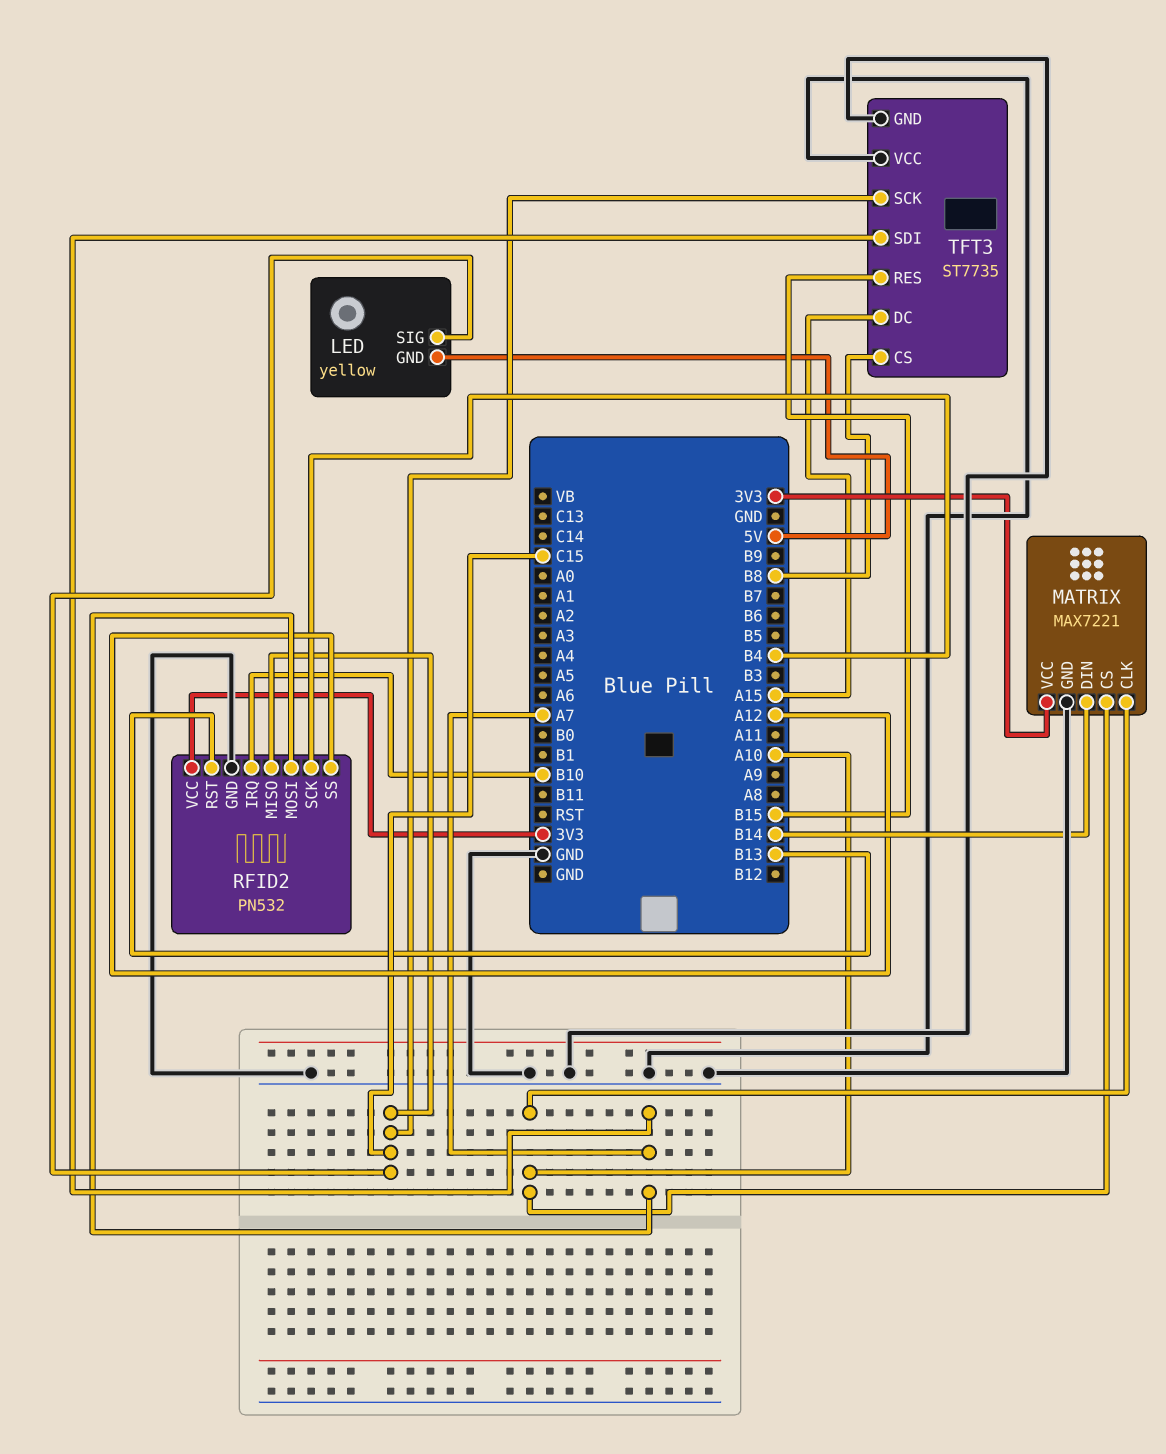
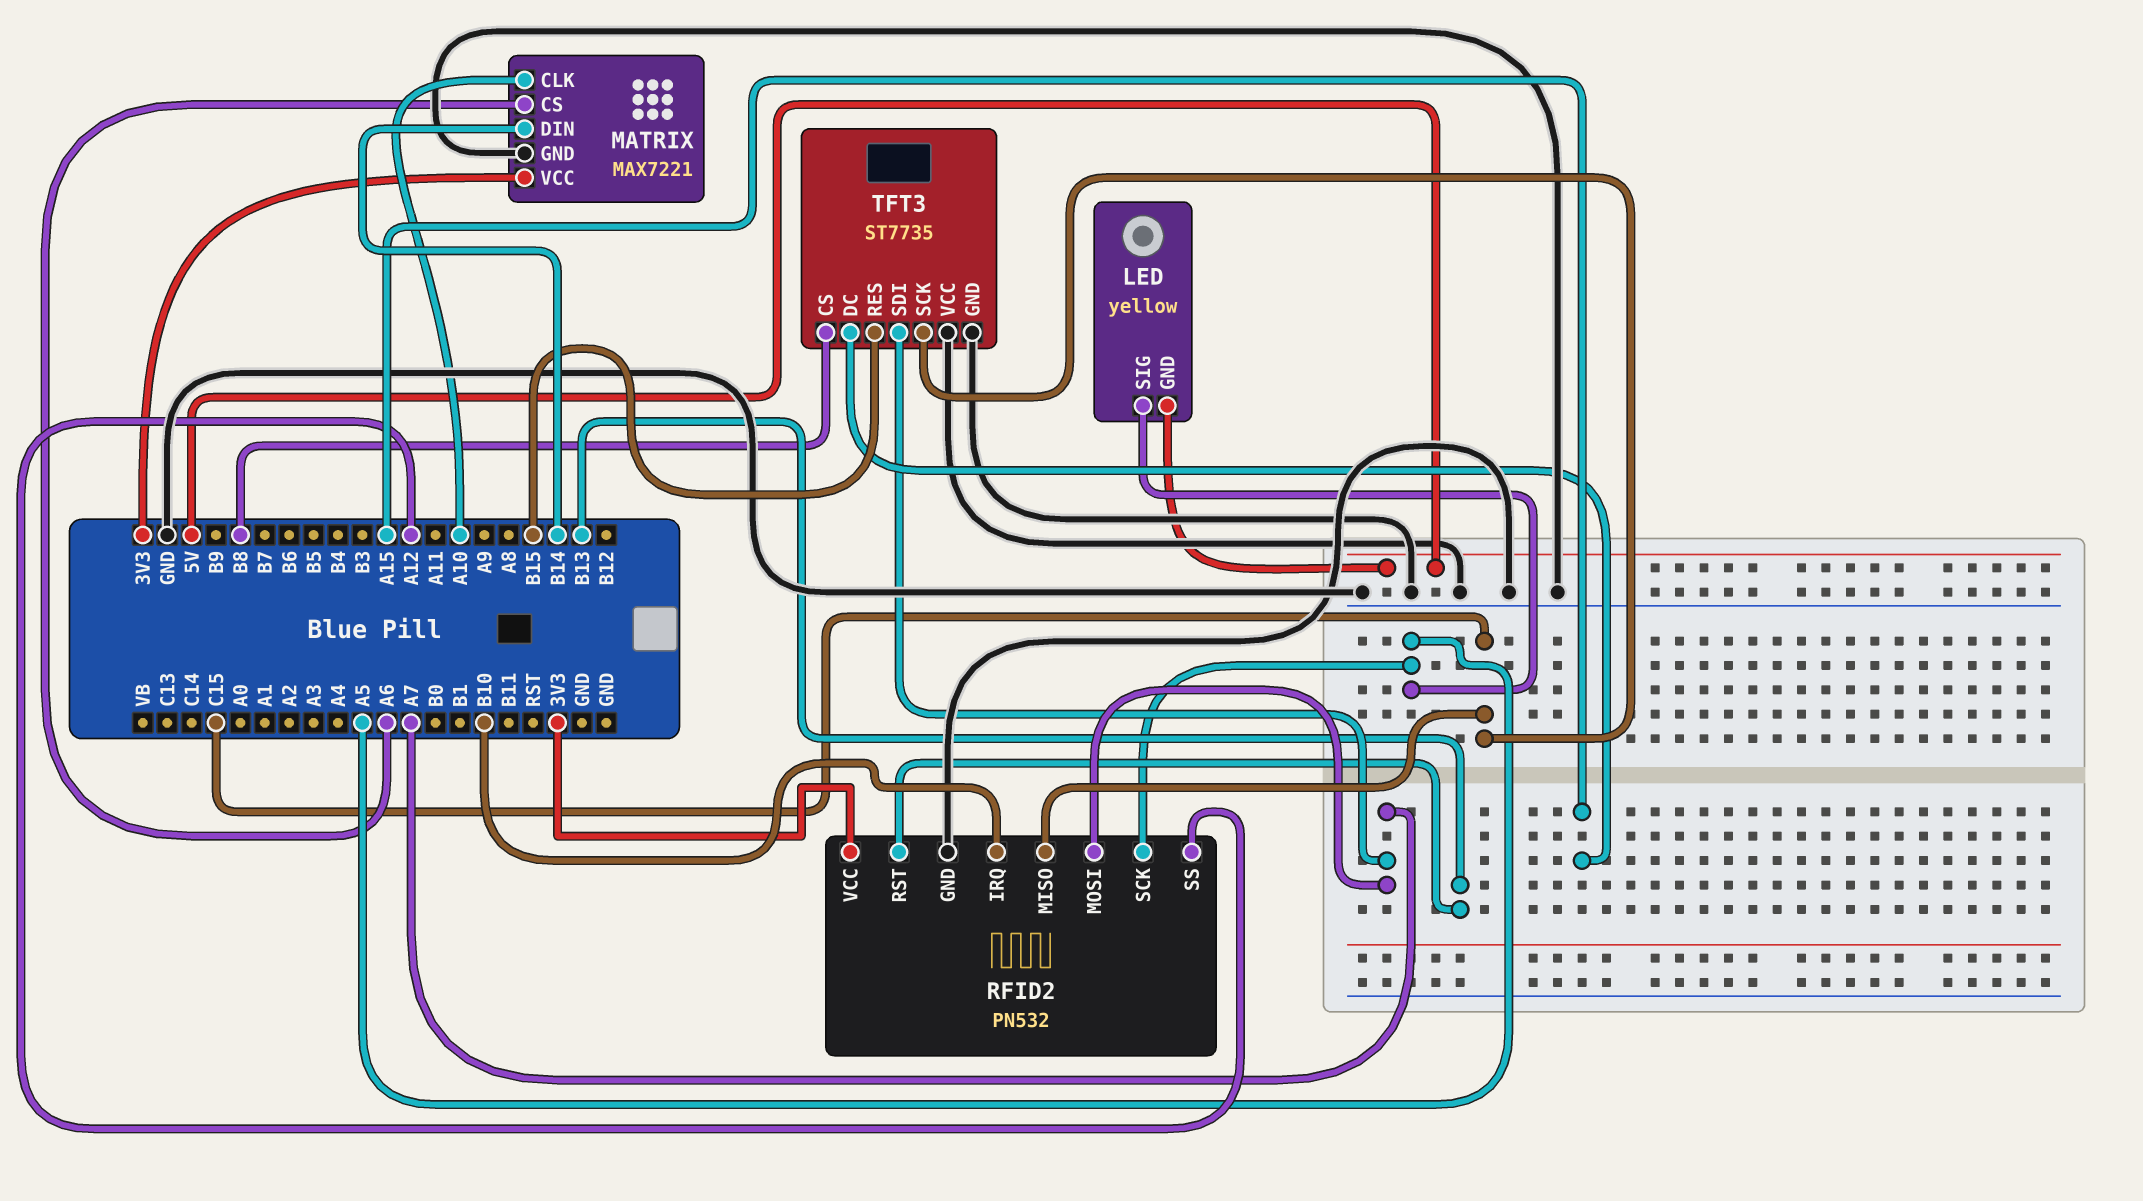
LED pin SIG: C15 -> A5
MATRIX pin CS: A10 -> A6
RFID2 pin SCK: B4 -> A5

